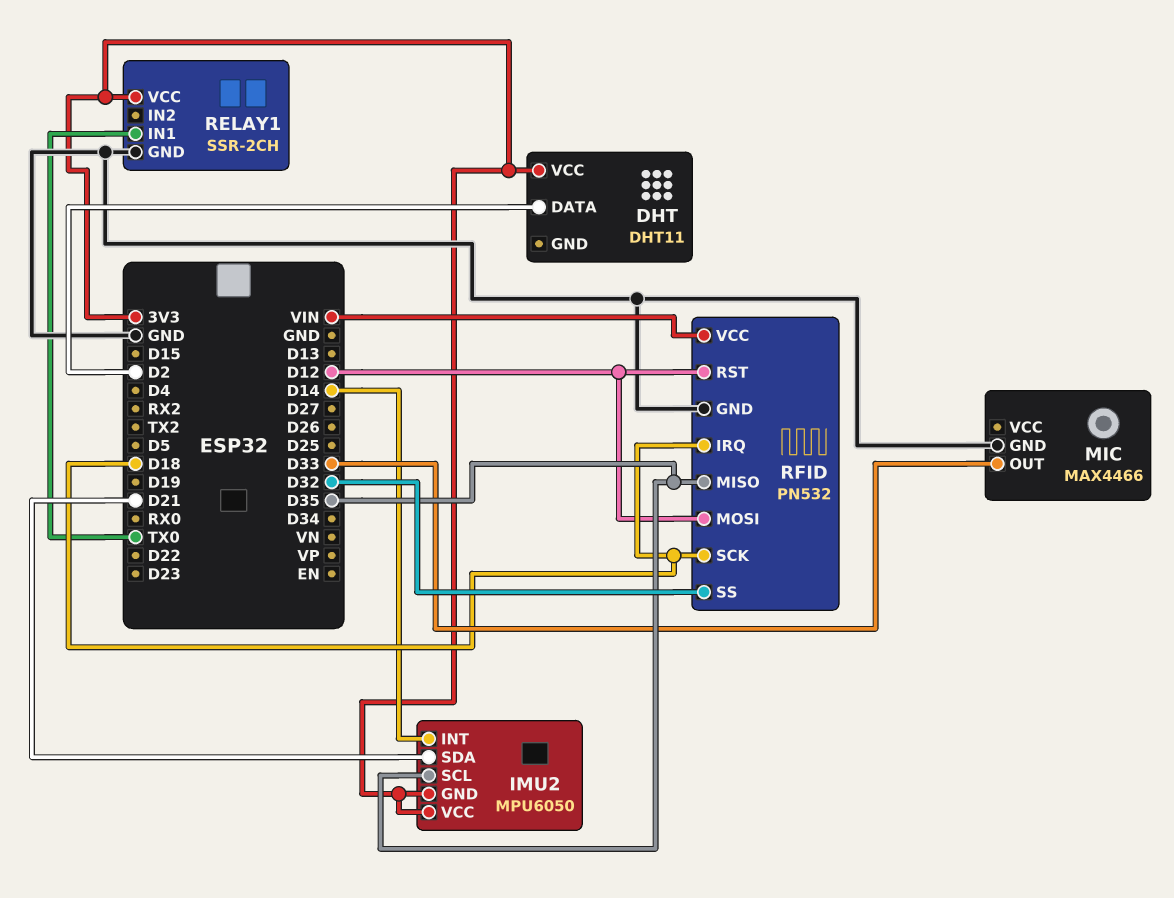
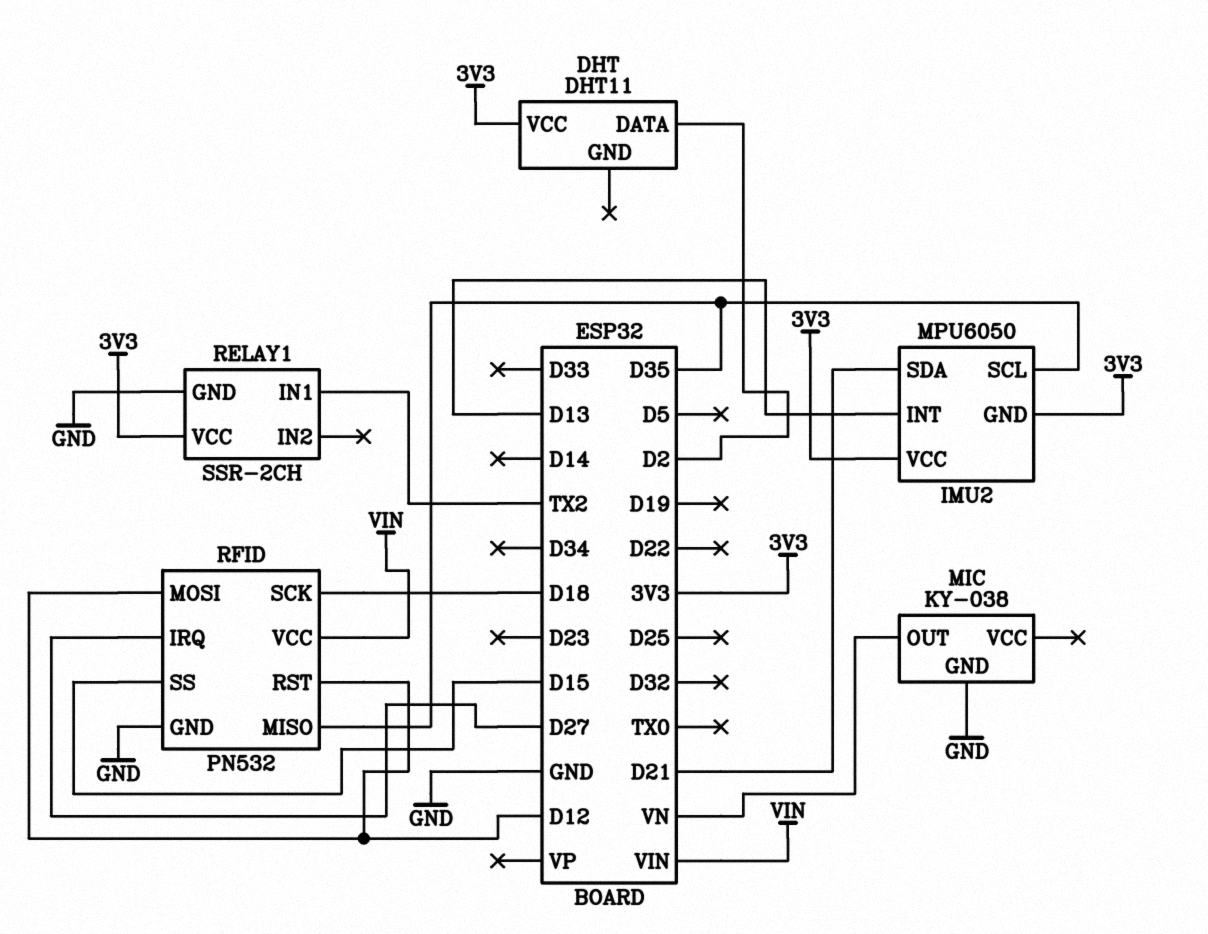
IMU2 pin INT: D14 -> D13
MIC: MAX4466 -> KY-038
MIC pin OUT: D33 -> VN
RELAY1 pin IN1: TX0 -> TX2
RFID pin IRQ: D18 -> D27
RFID pin SS: D32 -> D15

